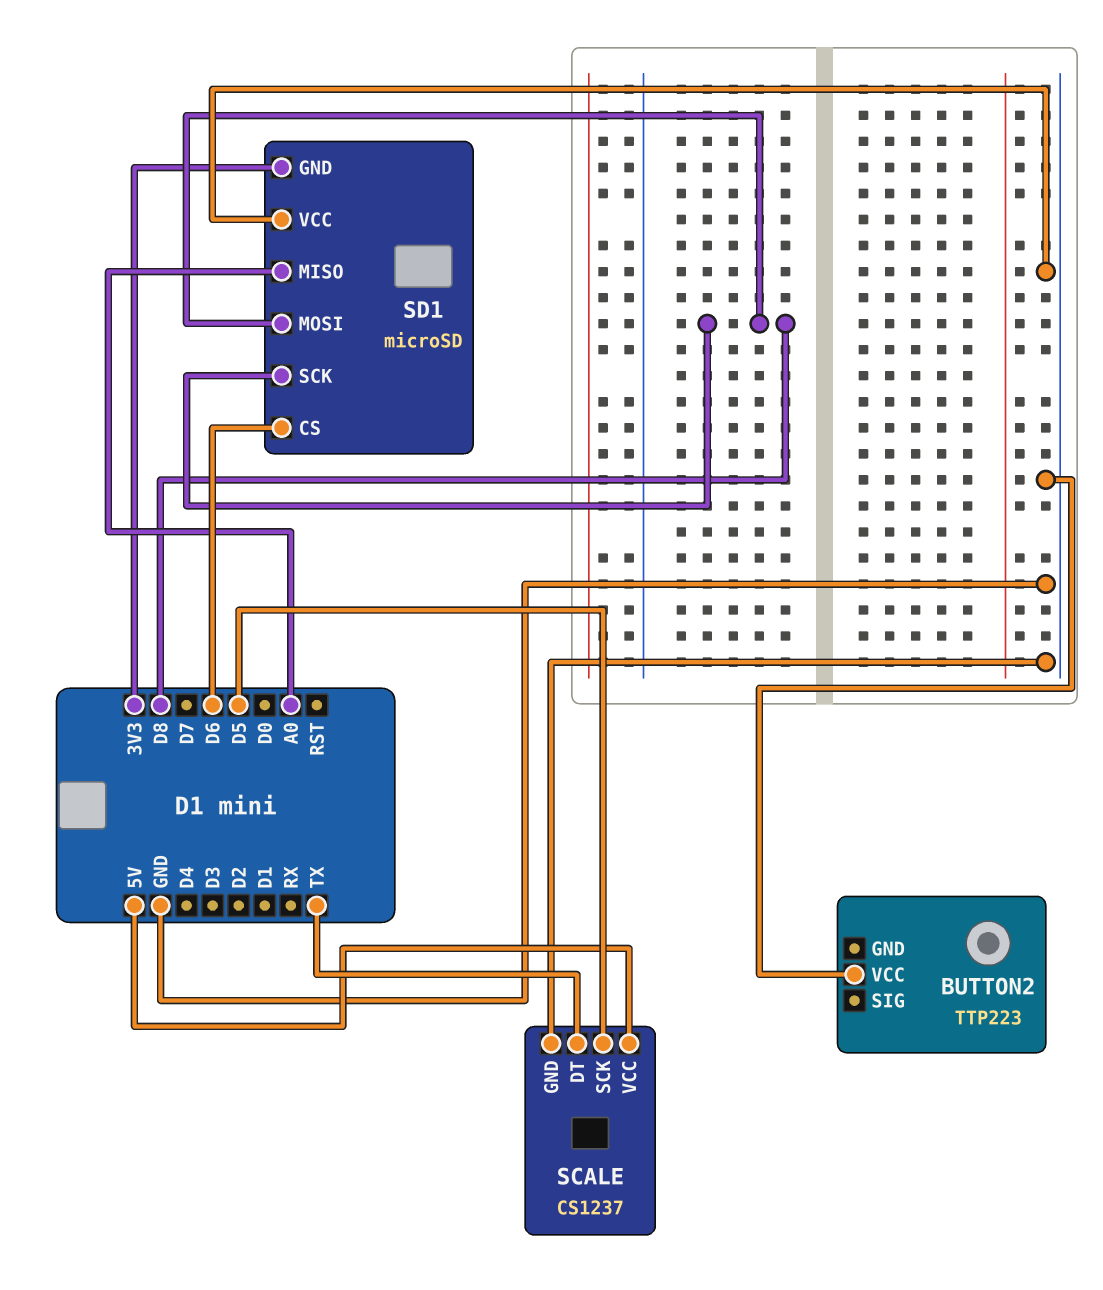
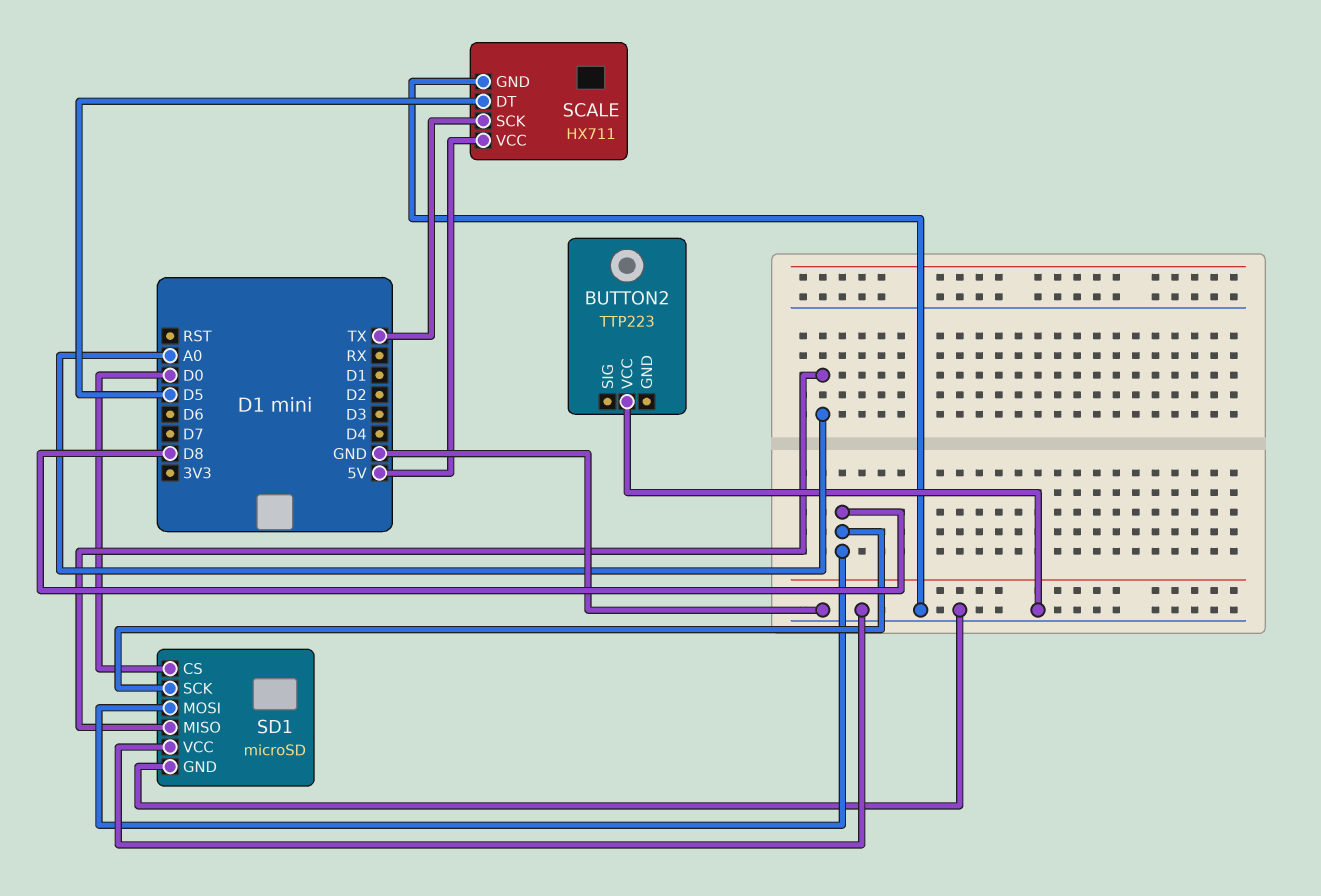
SCALE: CS1237 -> HX711
SCALE pin DT: TX -> D5
SCALE pin SCK: D5 -> TX
SD1 pin CS: D6 -> D0
SD1 pin GND: 3V3 -> GND

